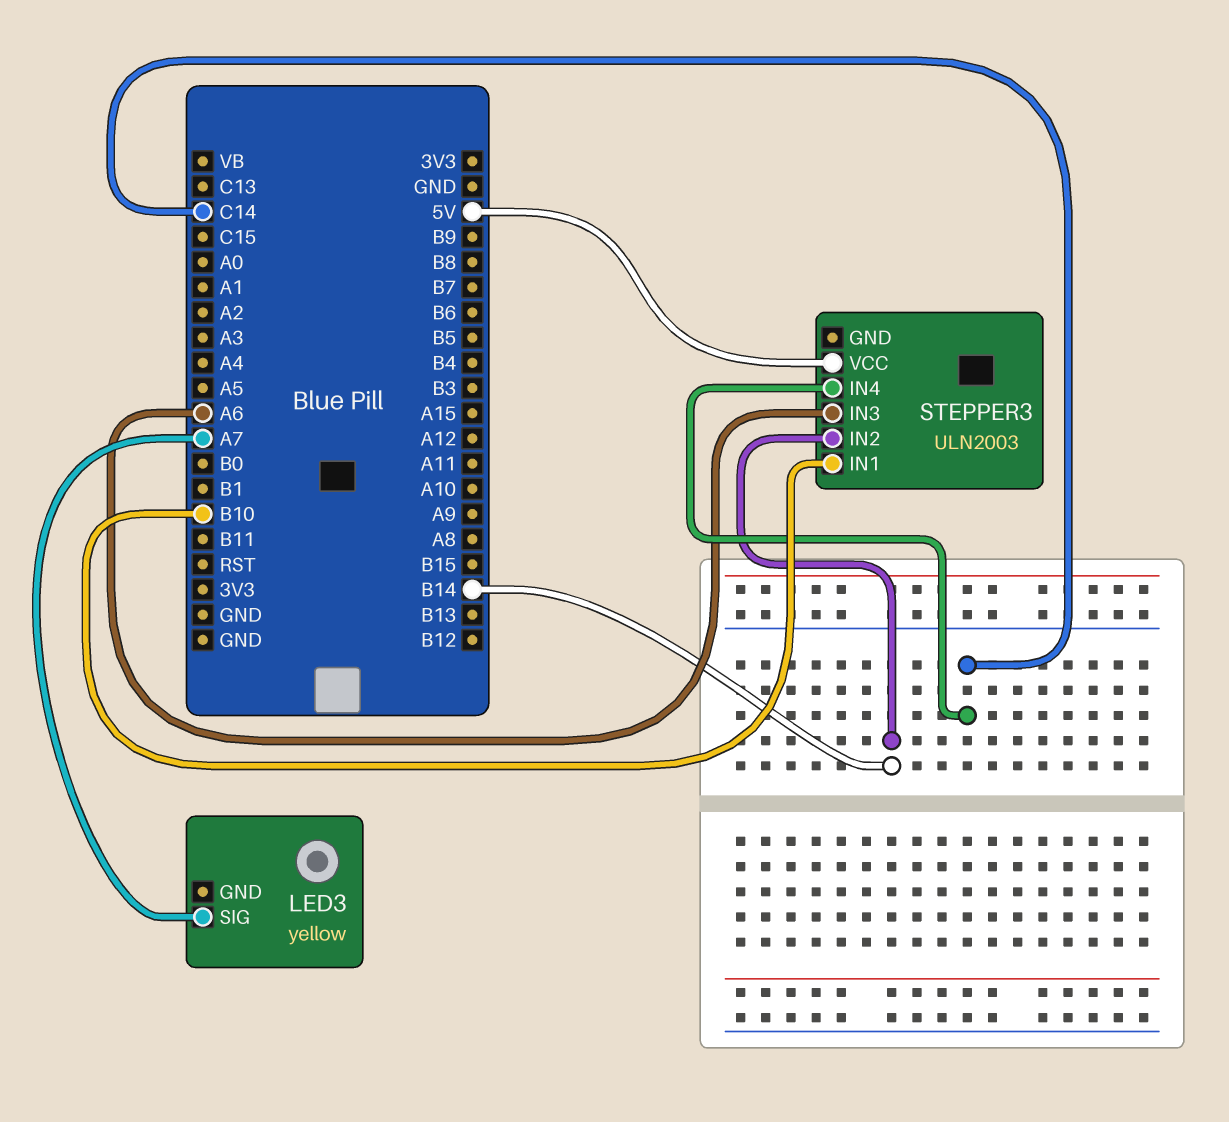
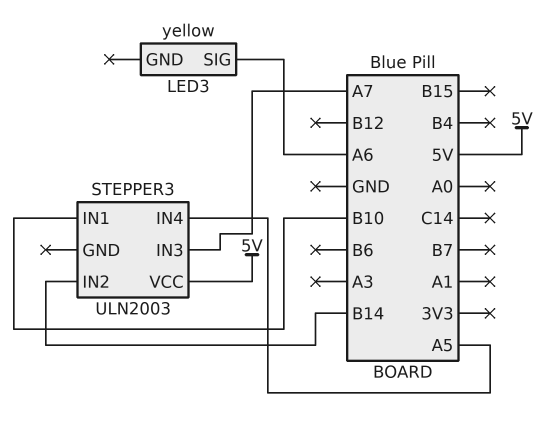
LED3 pin SIG: A7 -> A6
STEPPER3 pin IN3: A6 -> A7
STEPPER3 pin IN4: C14 -> A5

